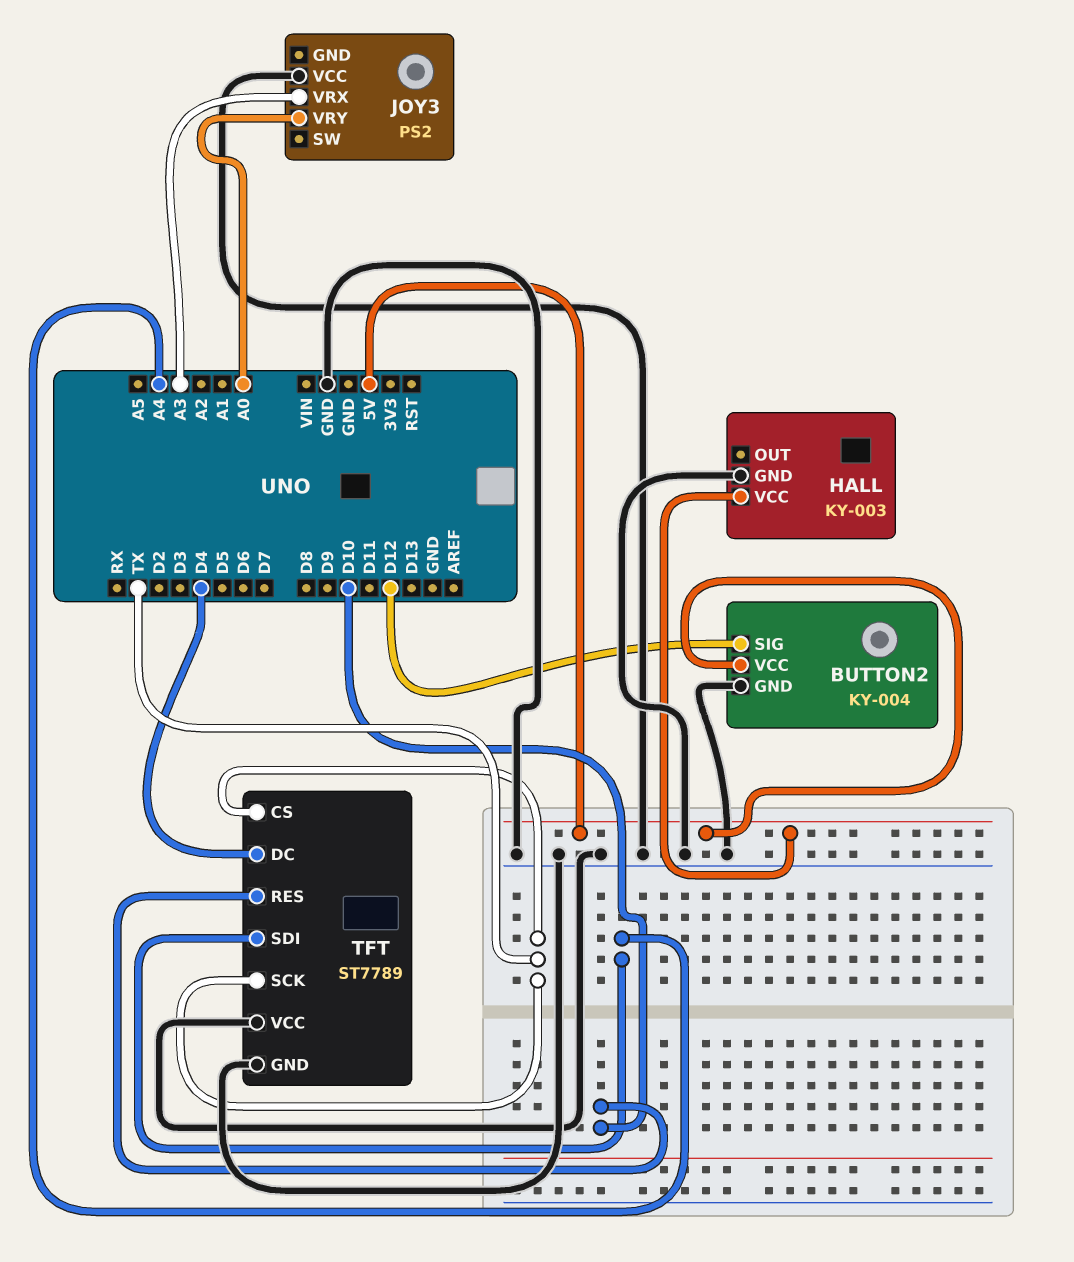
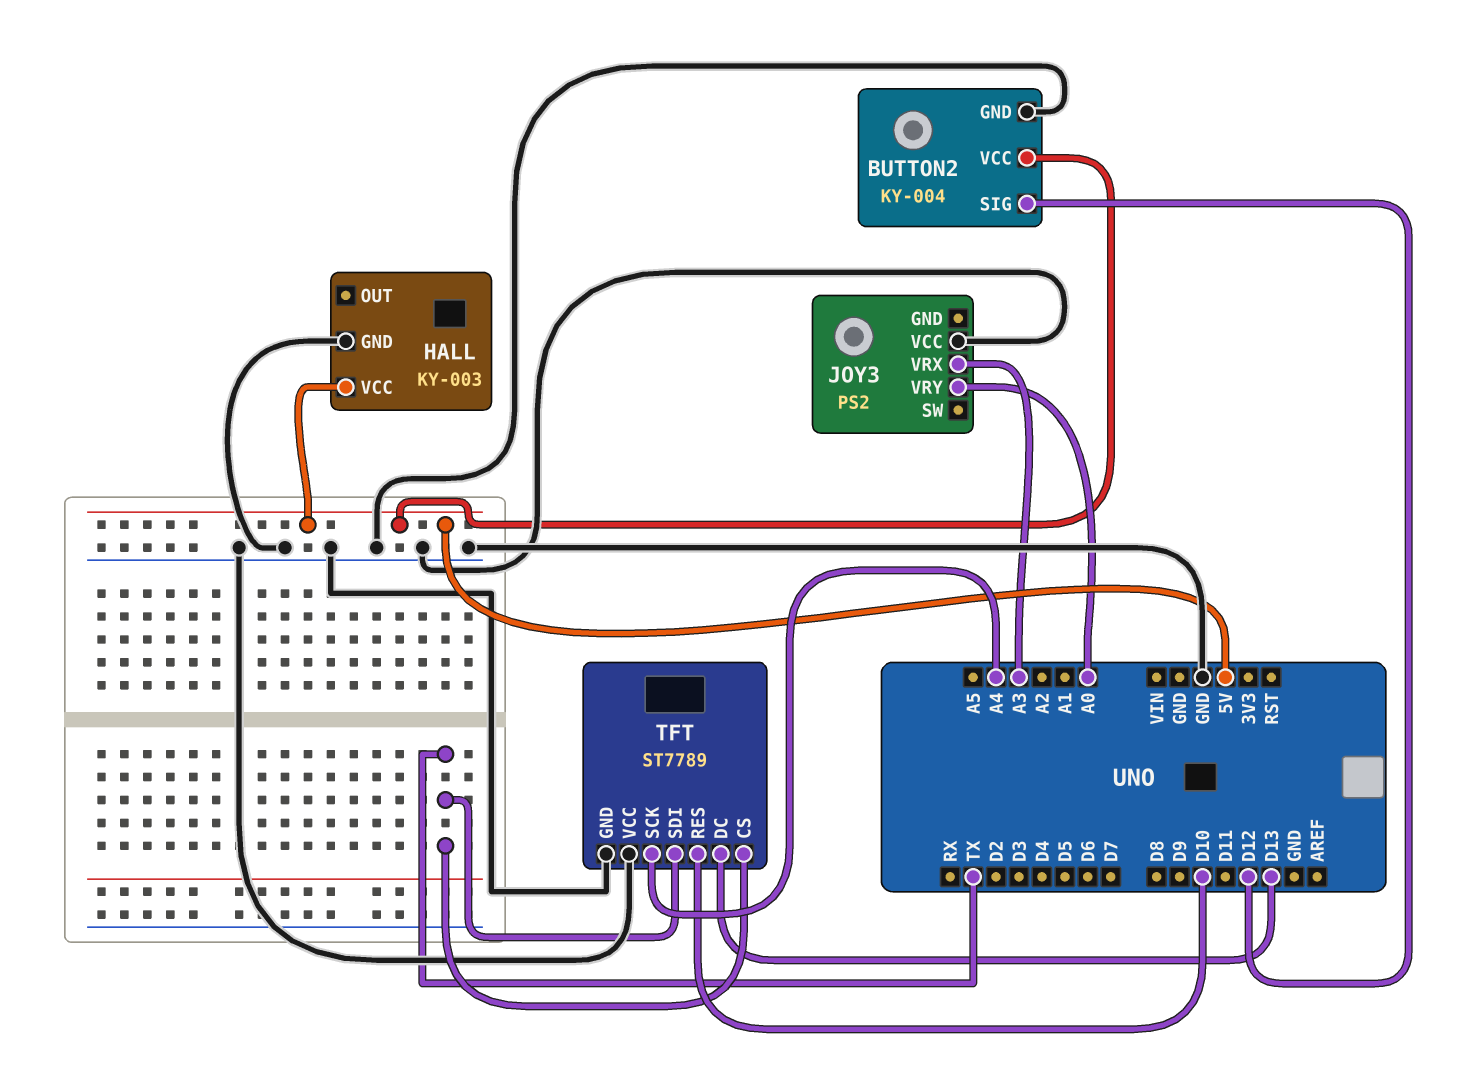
TFT pin DC: D4 -> D13
TFT pin SCK: TX -> A4
TFT pin SDI: A4 -> TX

